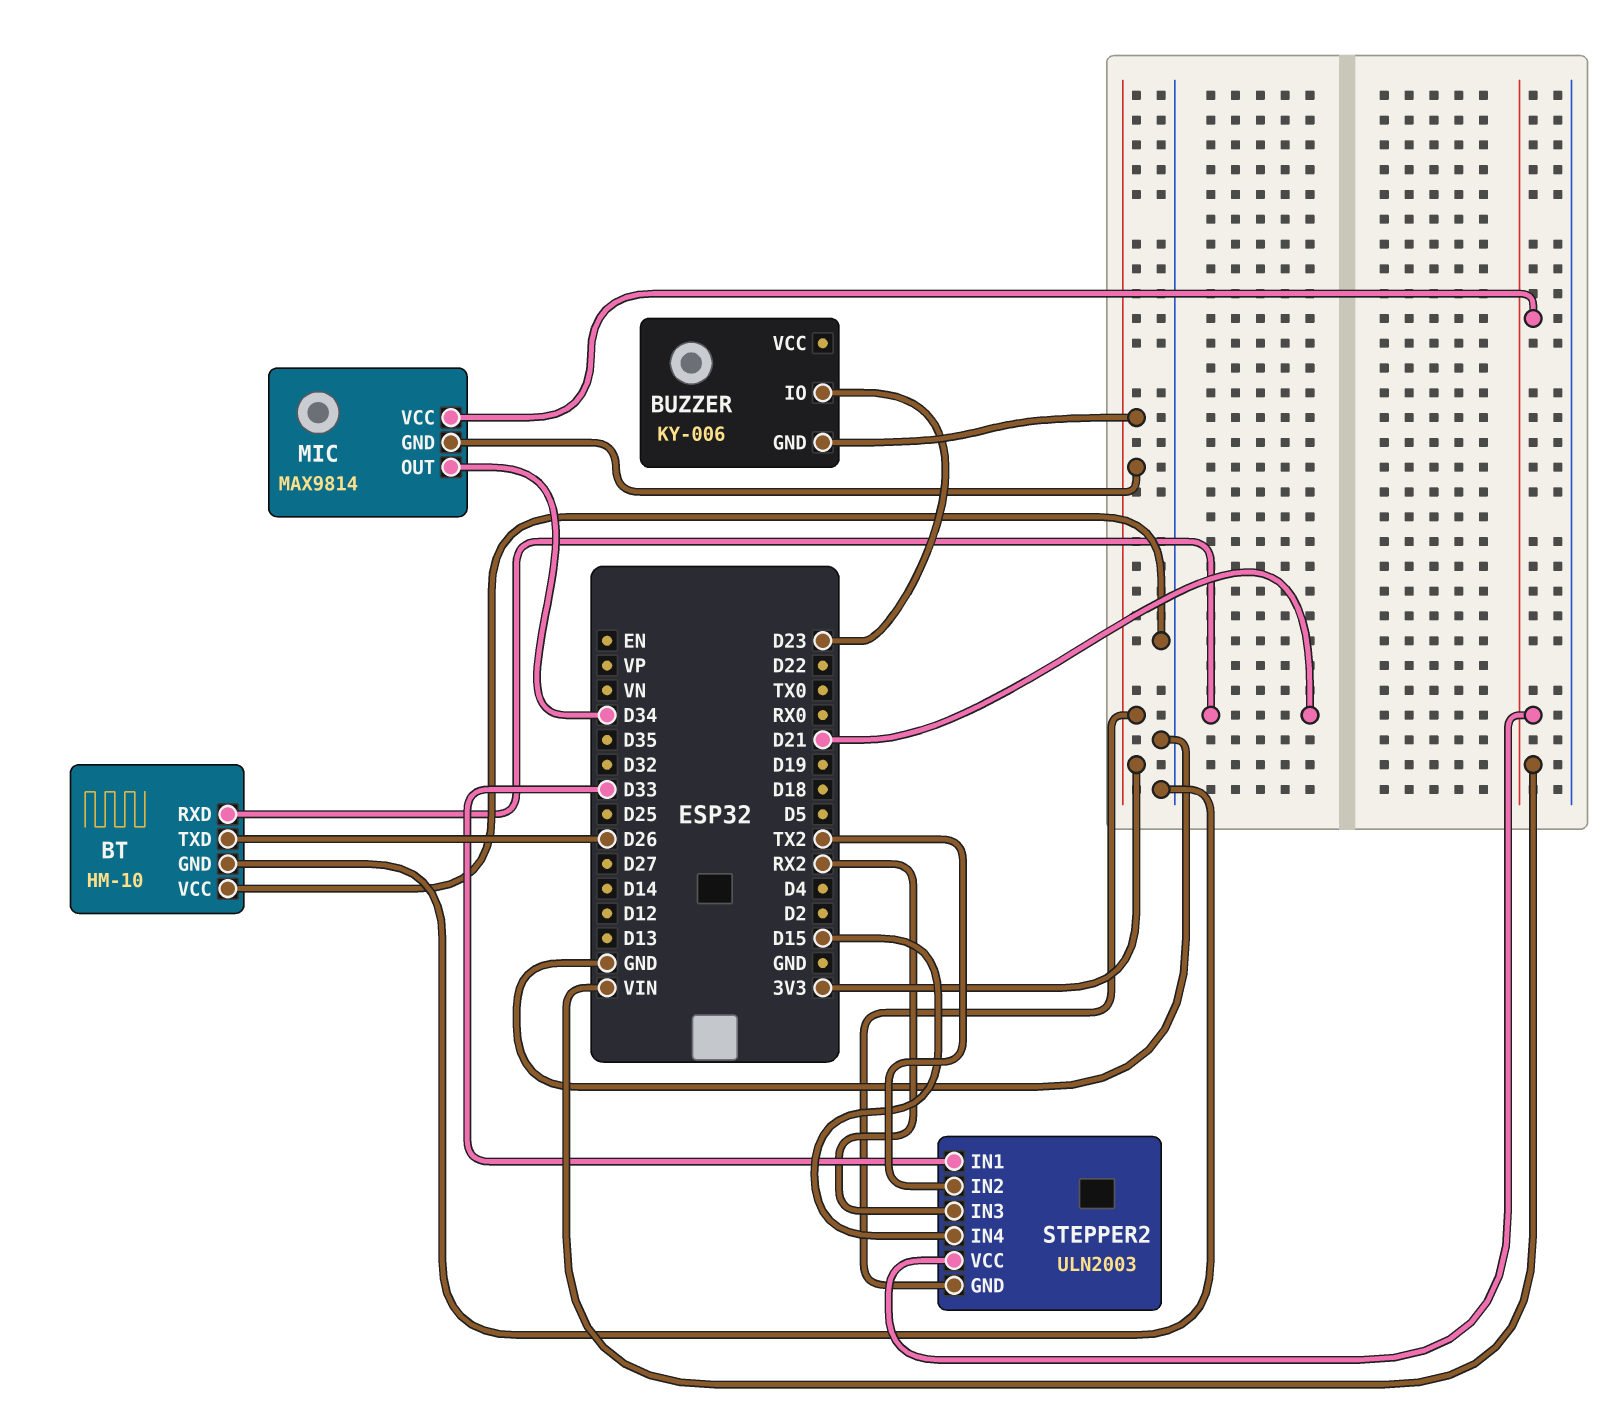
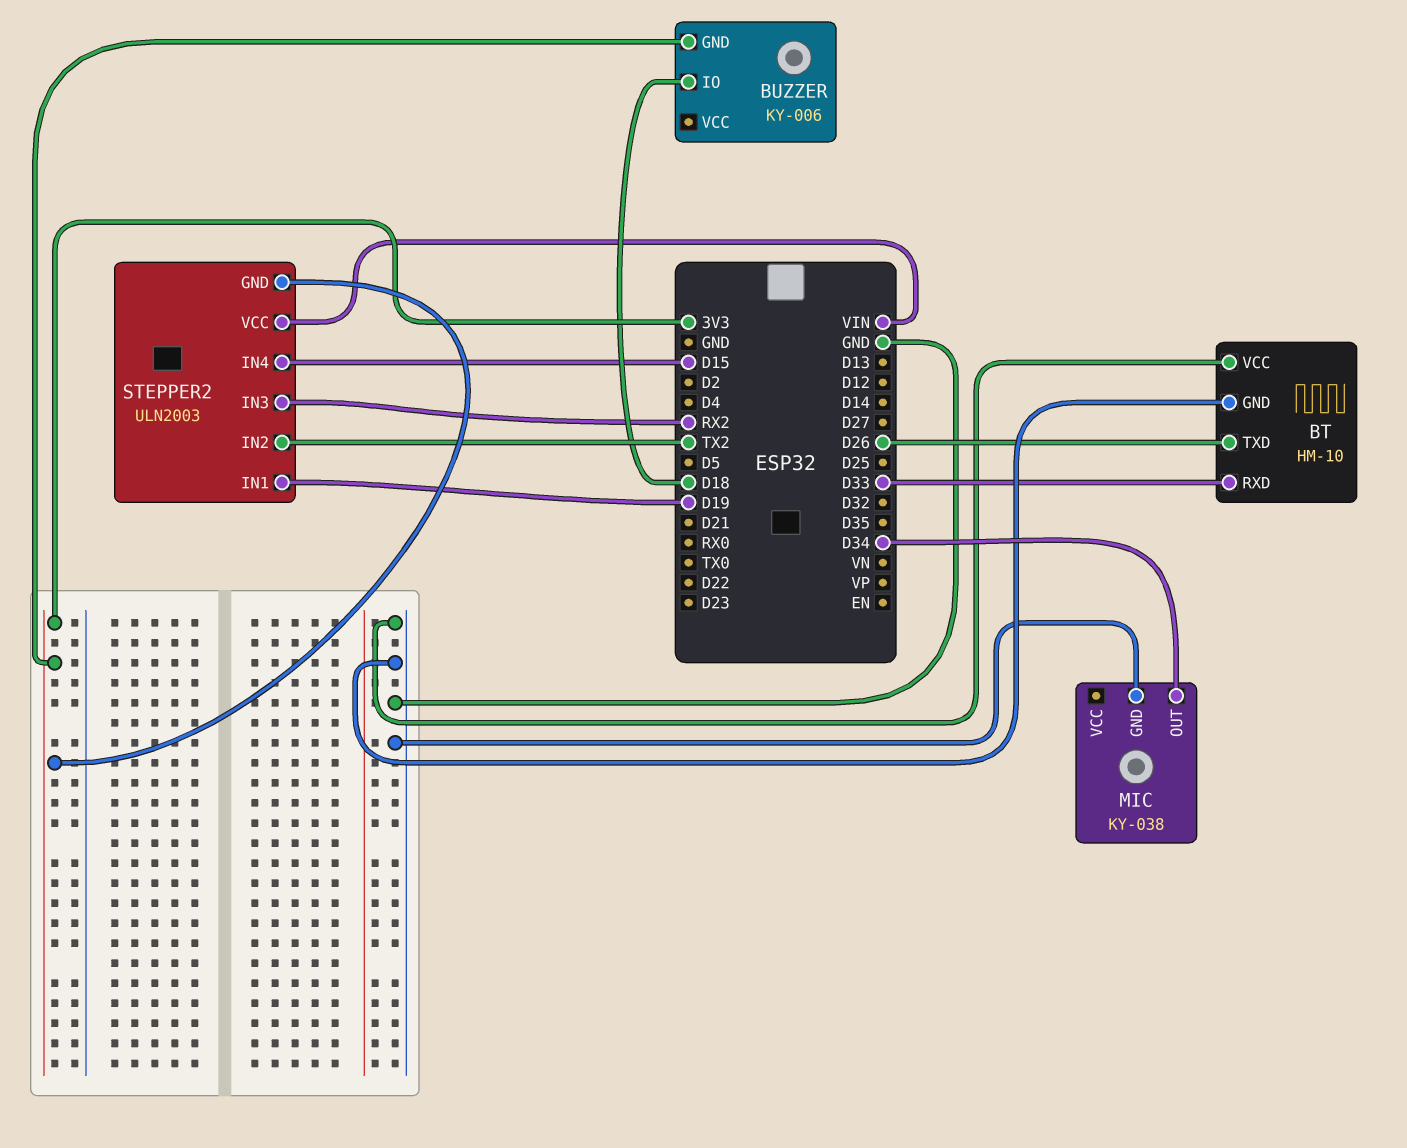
BT pin RXD: D21 -> D33
BUZZER pin IO: D23 -> D18
MIC: MAX9814 -> KY-038
MIC pin GND: 3V3 -> GND
MIC pin VCC: VIN -> none
STEPPER2 pin IN1: D33 -> D19

